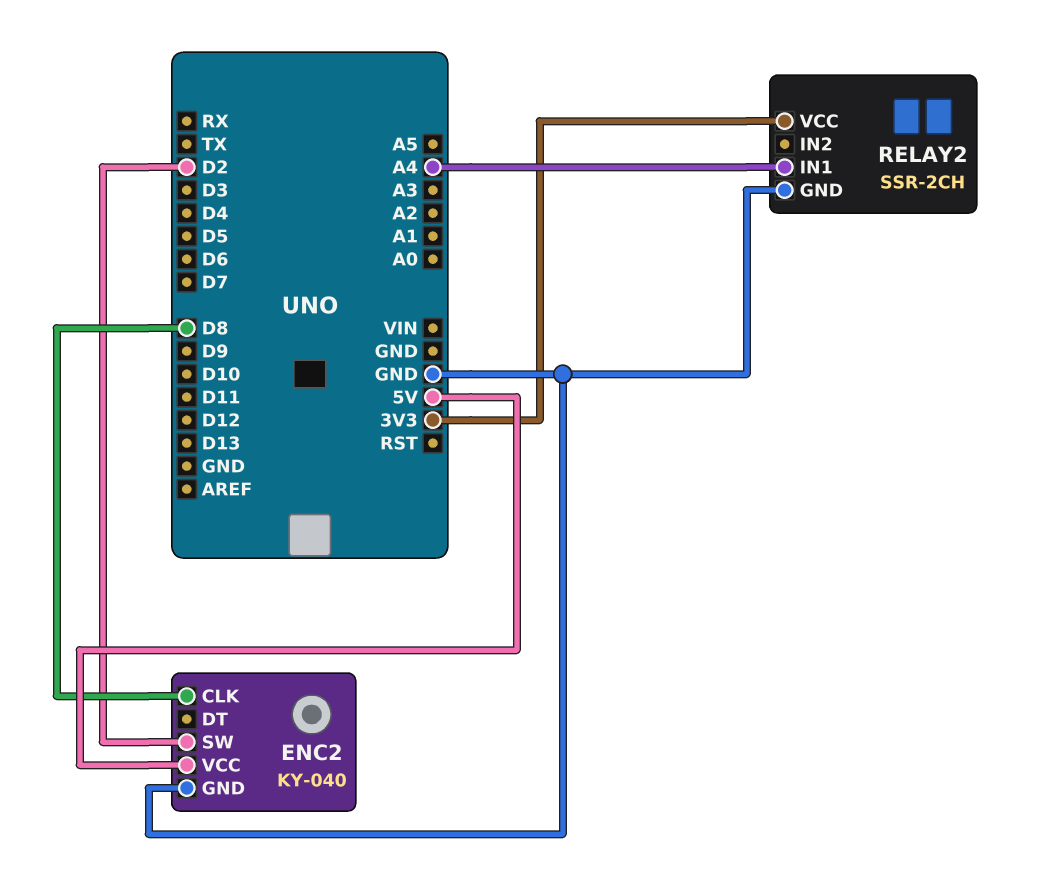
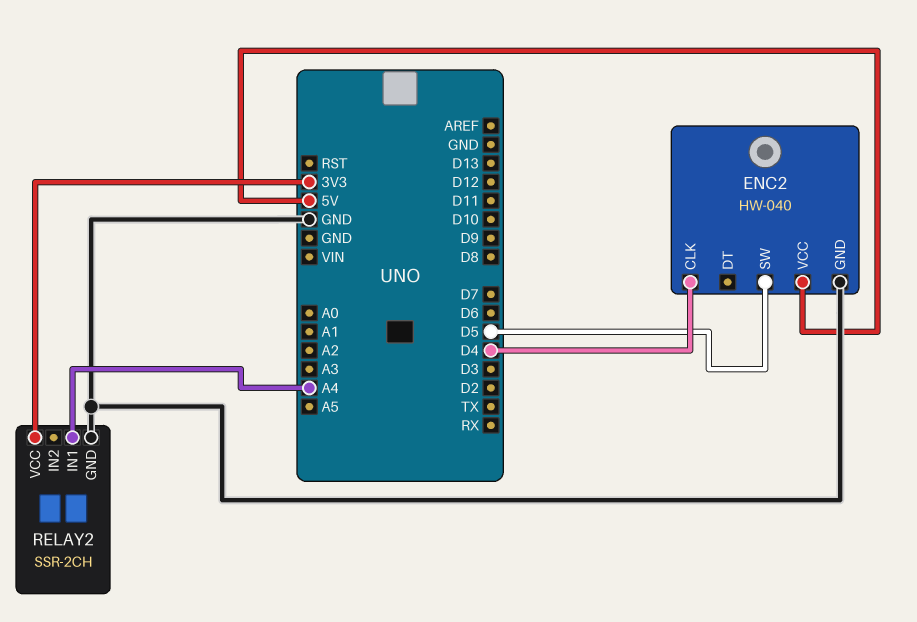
ENC2: KY-040 -> HW-040
ENC2 pin CLK: D8 -> D4
ENC2 pin SW: D2 -> D5

